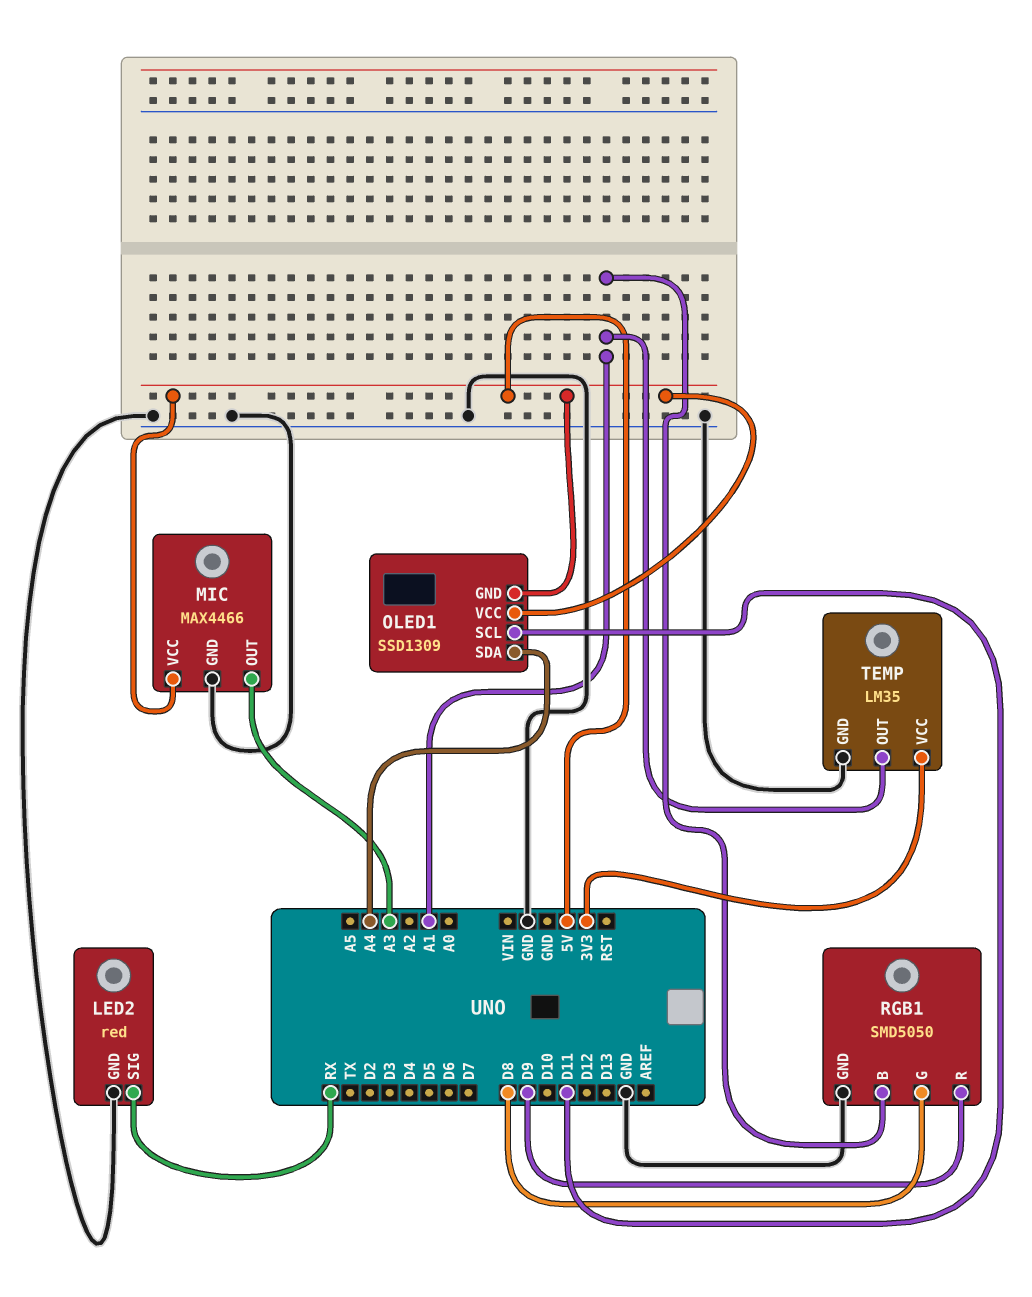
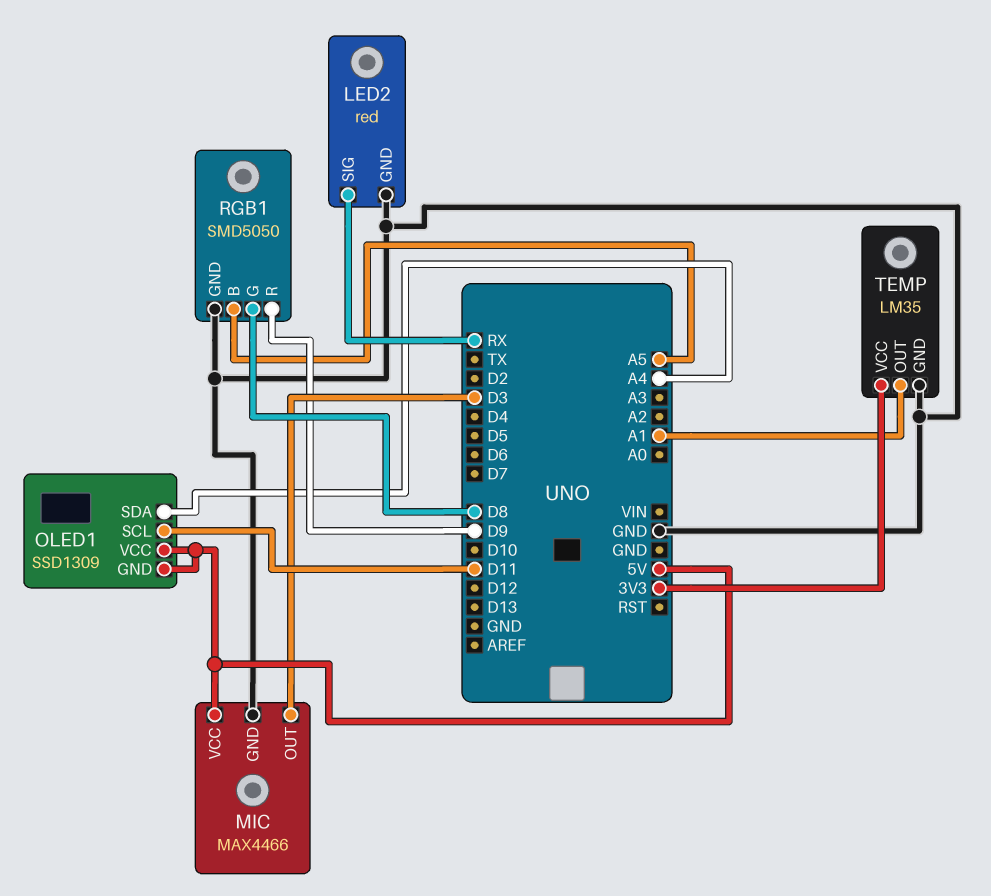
MIC pin OUT: A3 -> D3
RGB1 pin B: A1 -> A5

